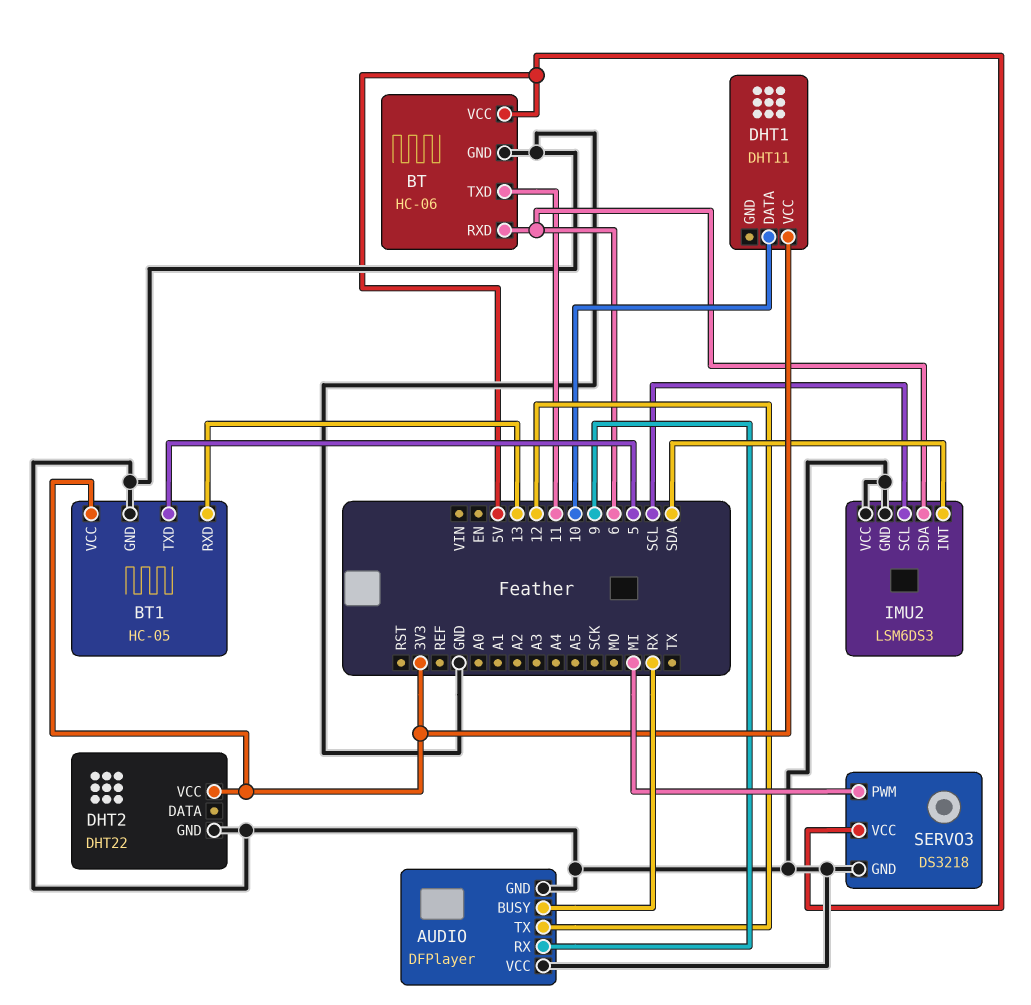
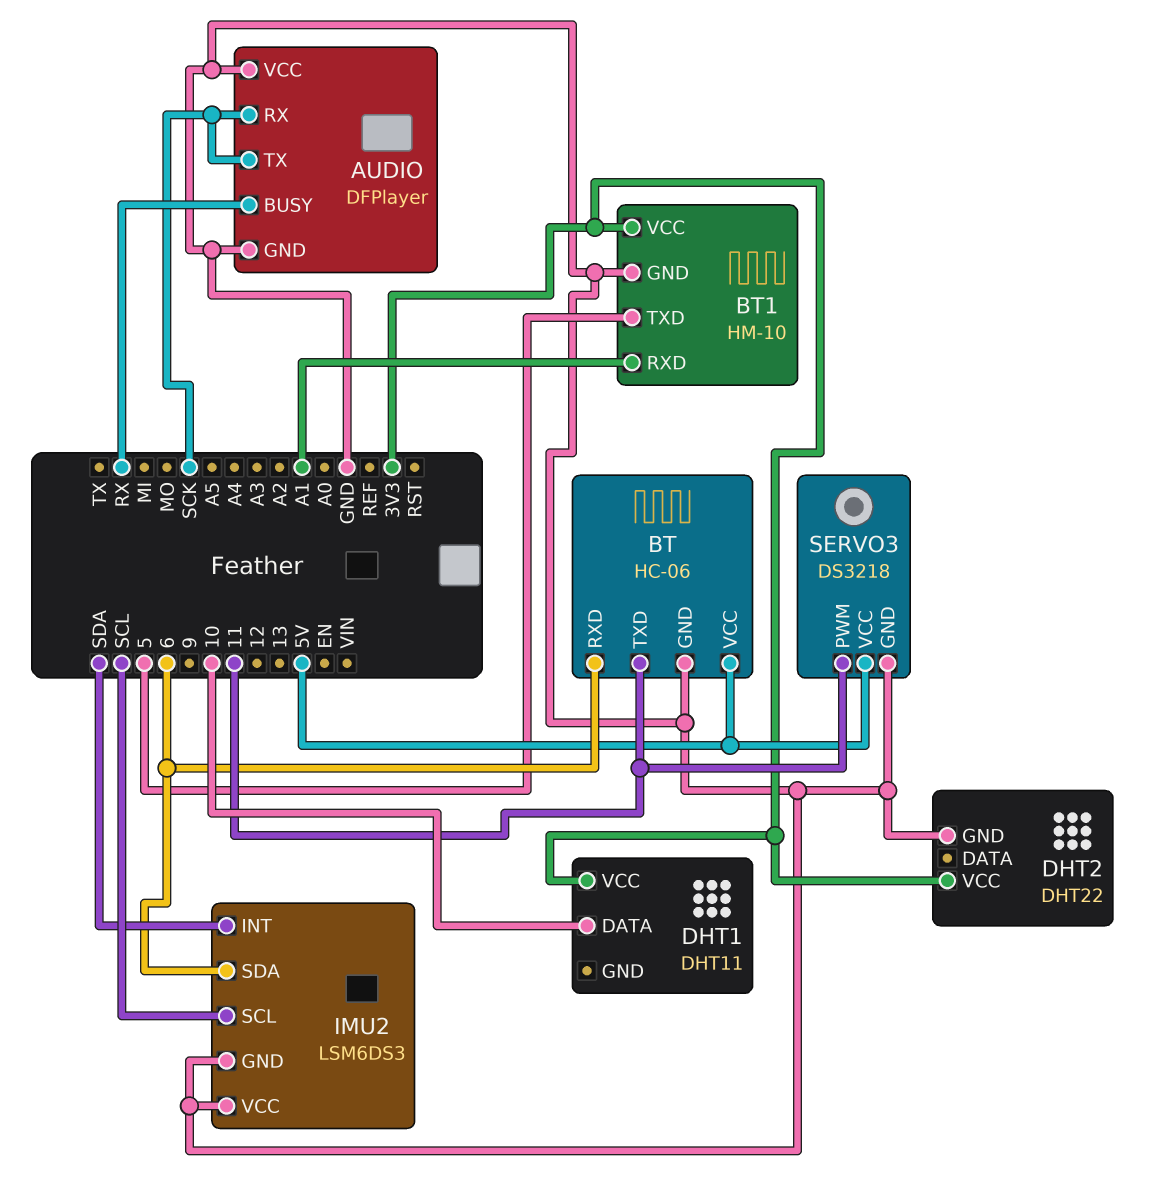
AUDIO pin RX: 9 -> SCK
AUDIO pin TX: 12 -> SCK
BT1: HC-05 -> HM-10
BT1 pin RXD: 13 -> A1
SERVO3 pin PWM: MI -> 11

